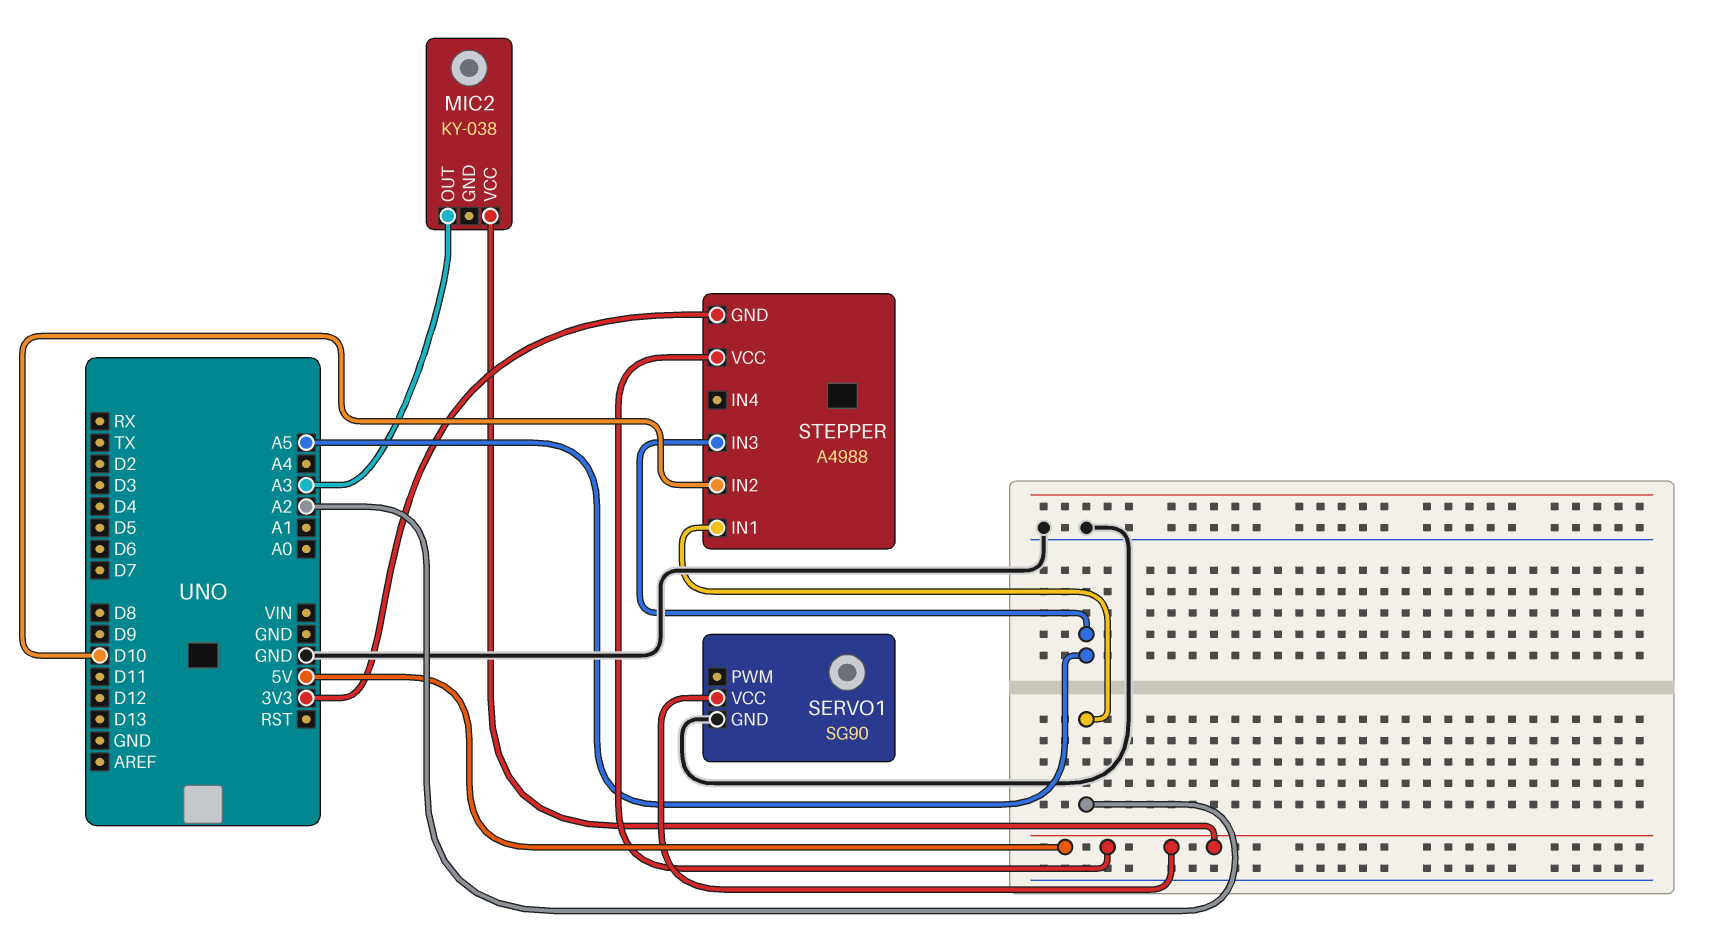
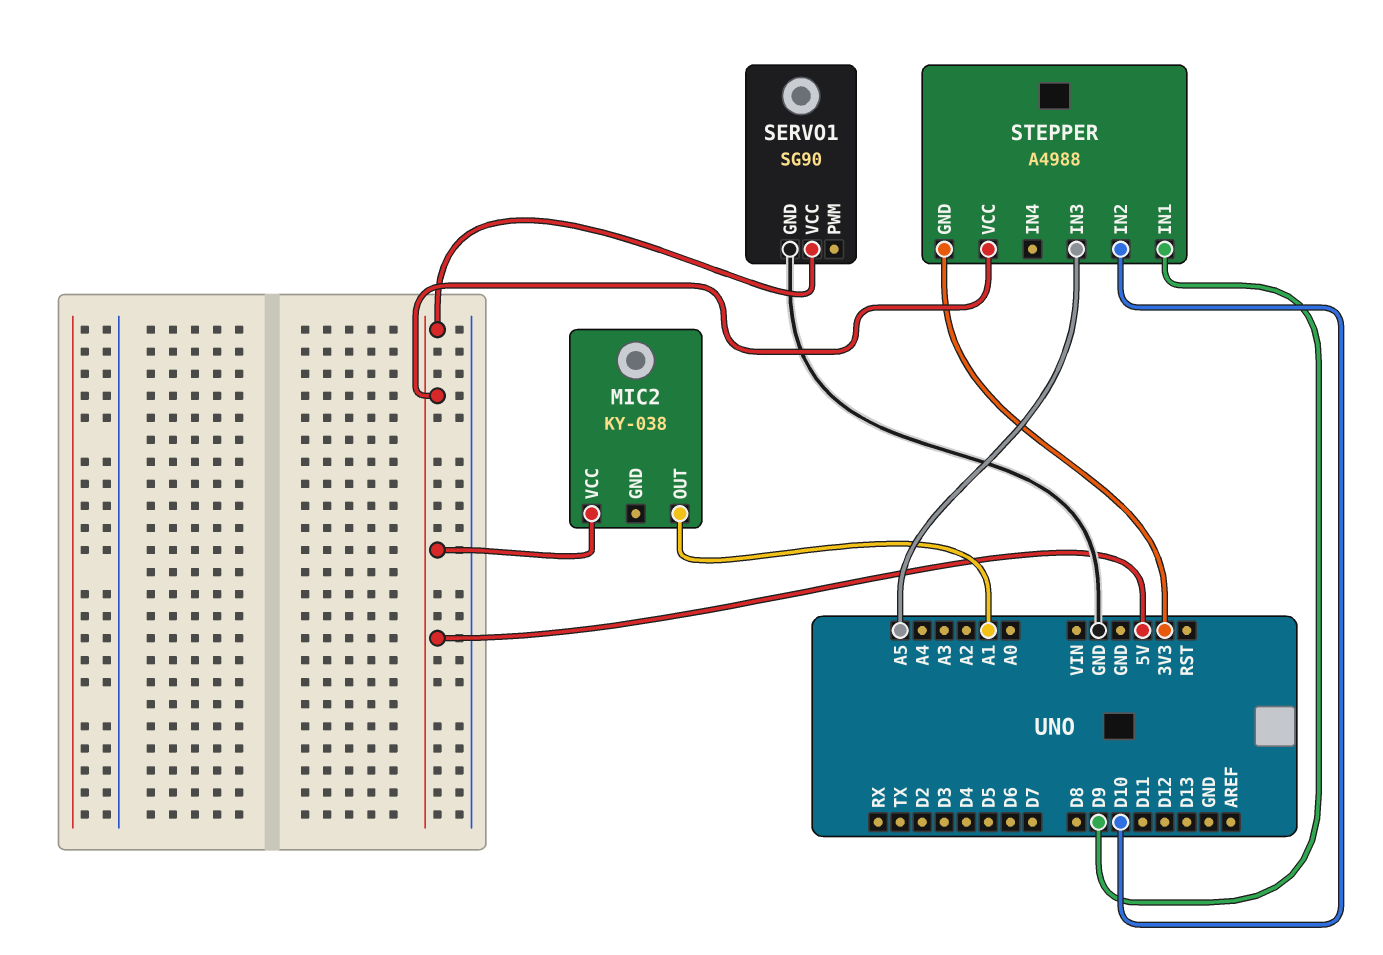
MIC2 pin OUT: A3 -> A1
STEPPER pin IN1: A2 -> D9

